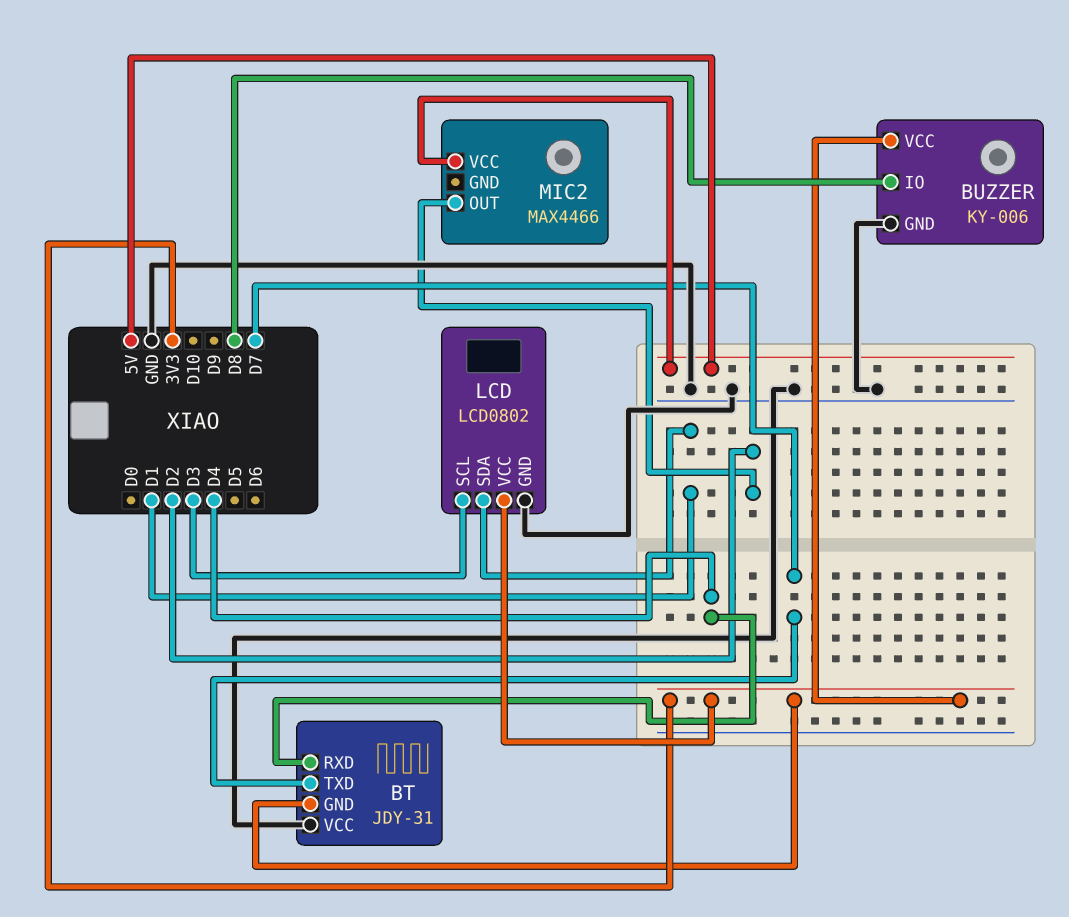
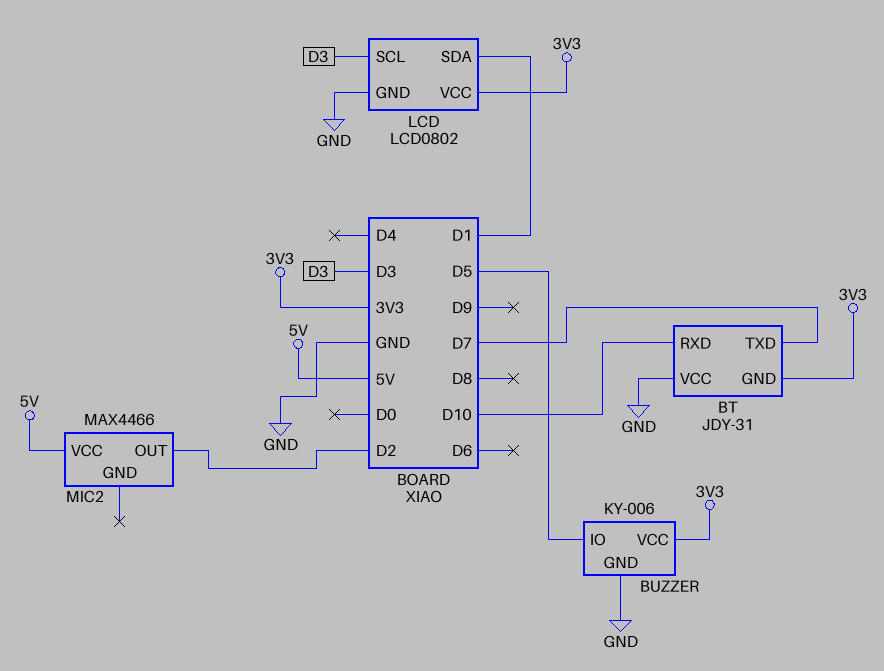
BT pin RXD: D4 -> D10
BUZZER pin IO: D8 -> D5

